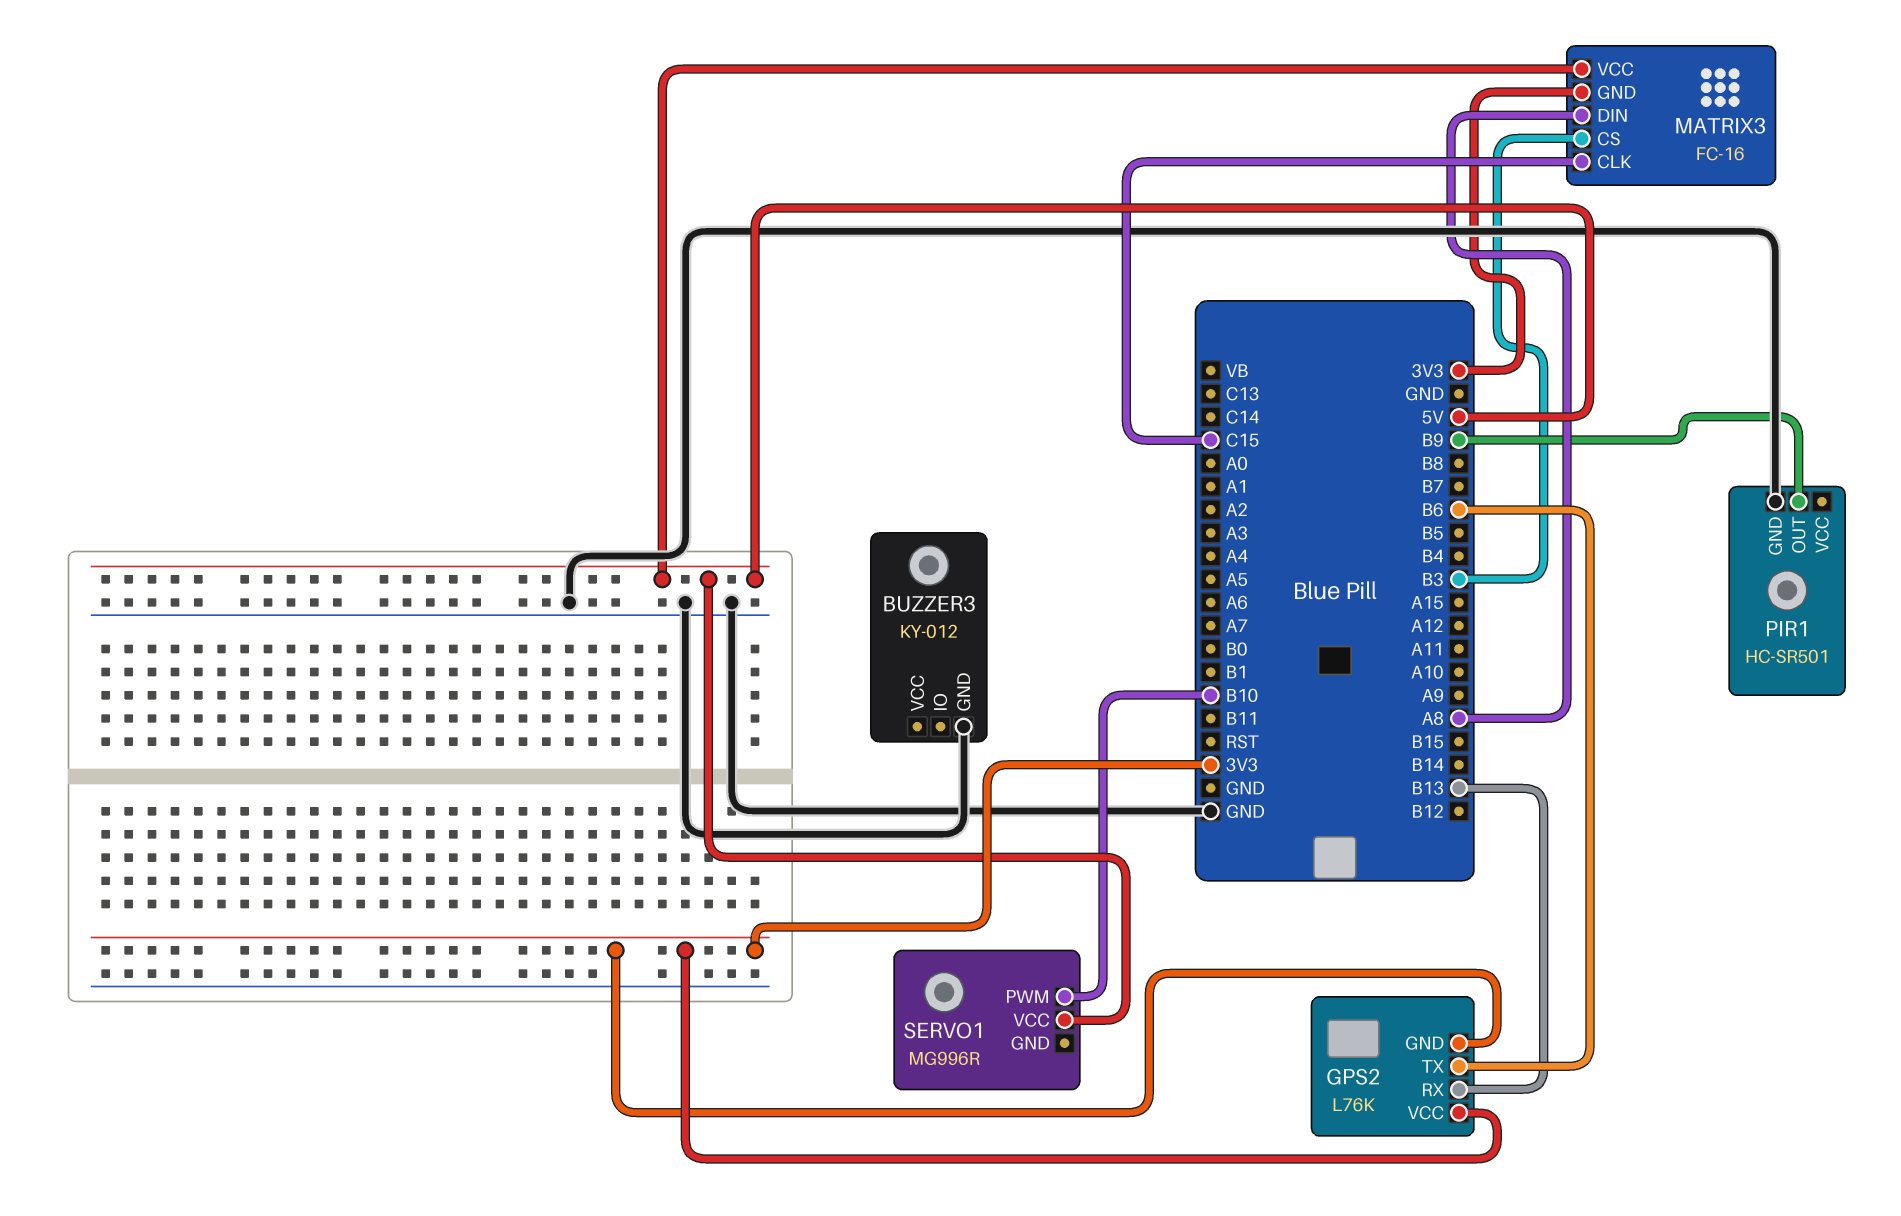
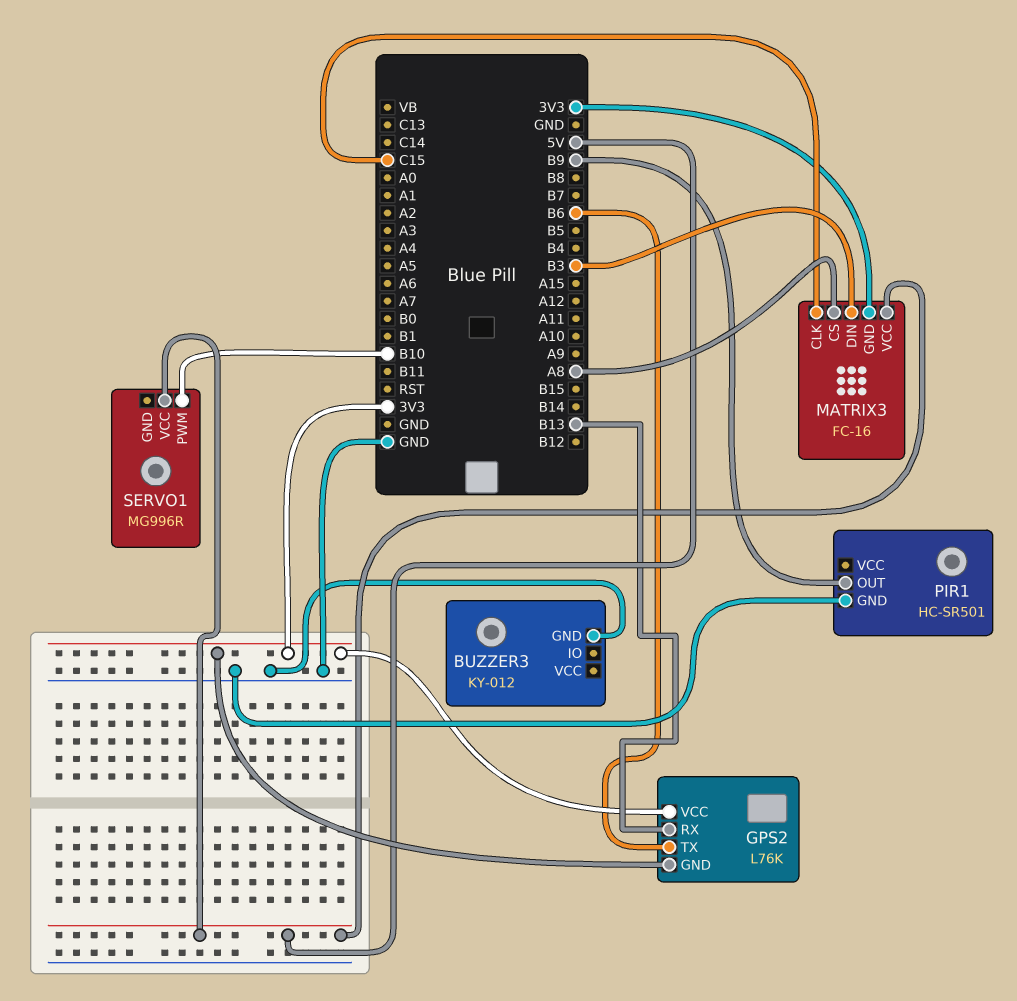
MATRIX3 pin CS: B3 -> A8
MATRIX3 pin DIN: A8 -> B3

